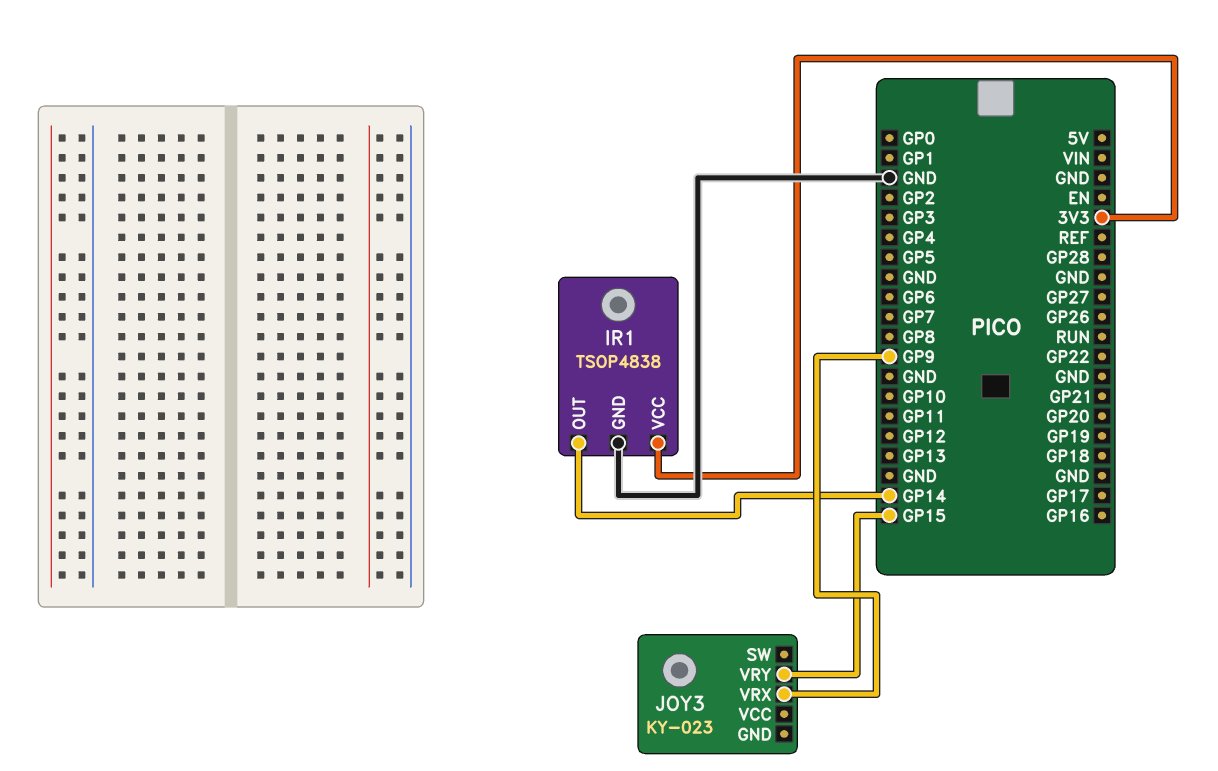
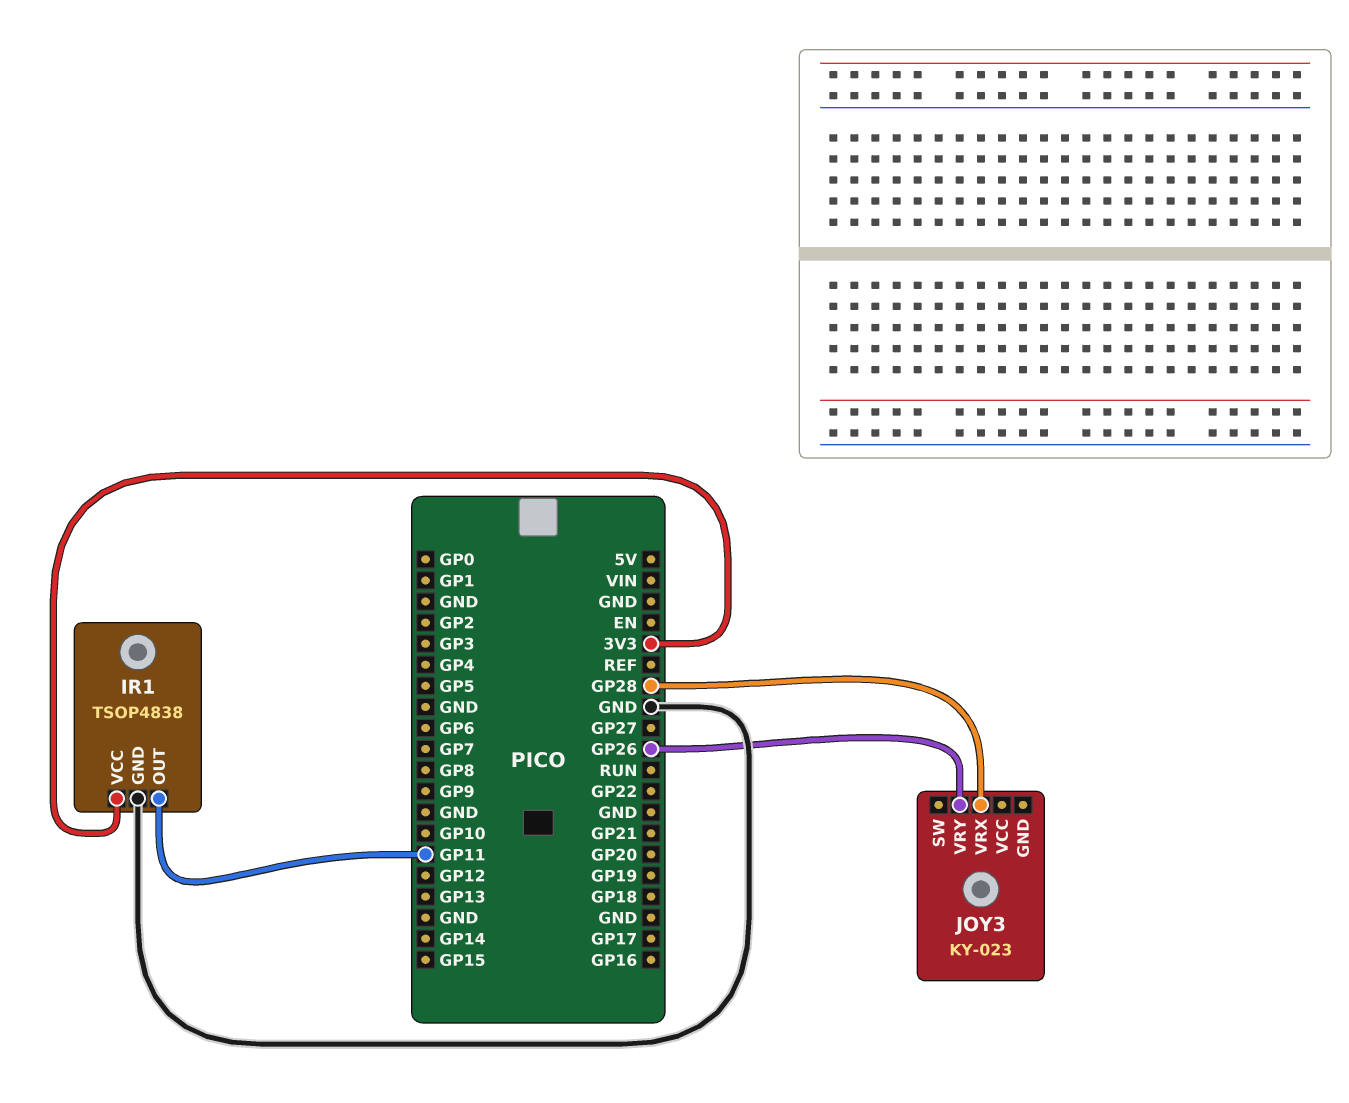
IR1 pin OUT: GP14 -> GP11
JOY3 pin VRX: GP9 -> GP28
JOY3 pin VRY: GP15 -> GP26

